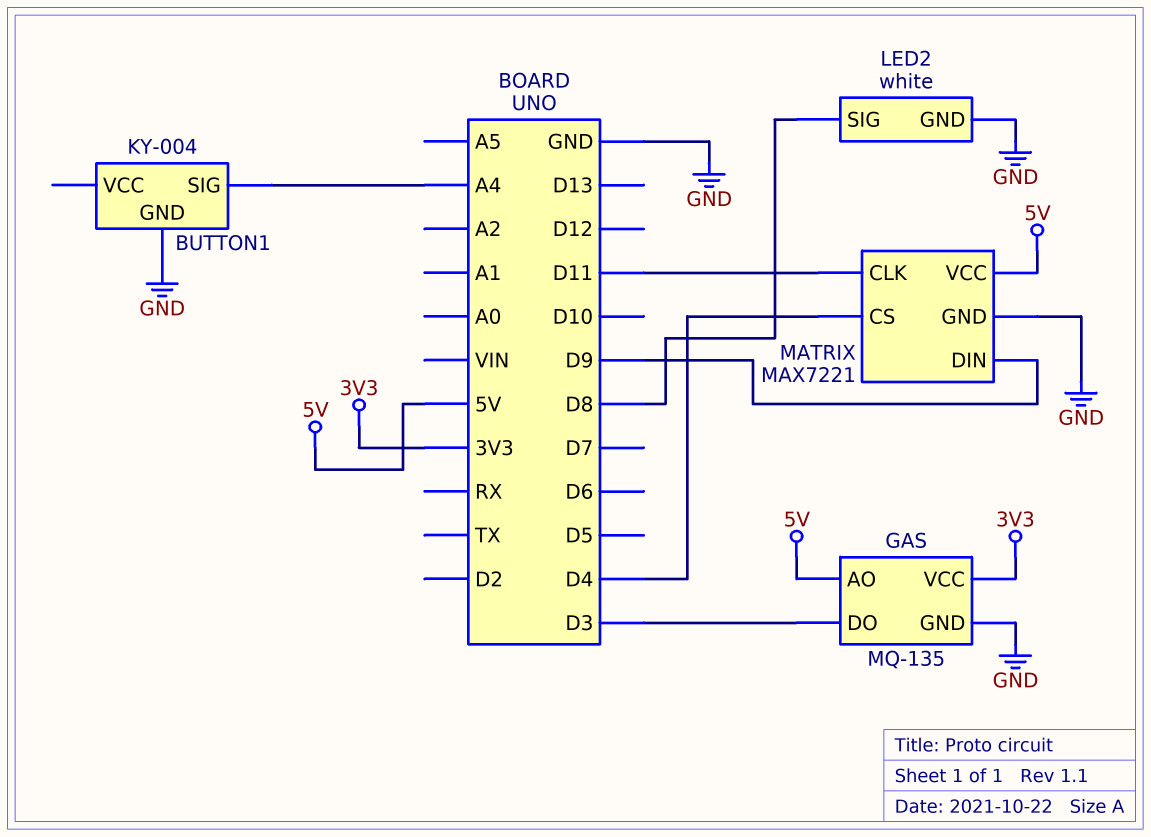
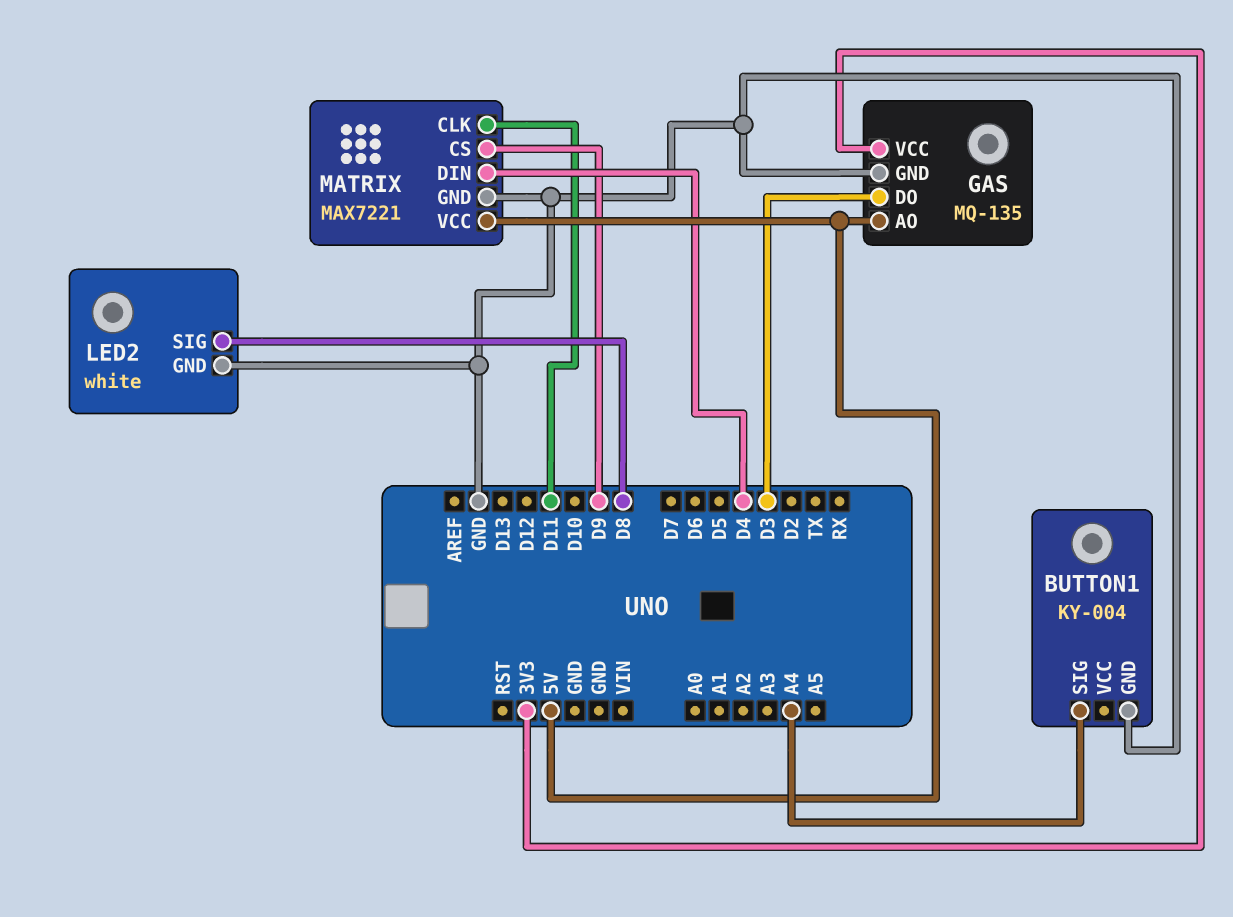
MATRIX pin CS: D4 -> D9
MATRIX pin DIN: D9 -> D4

